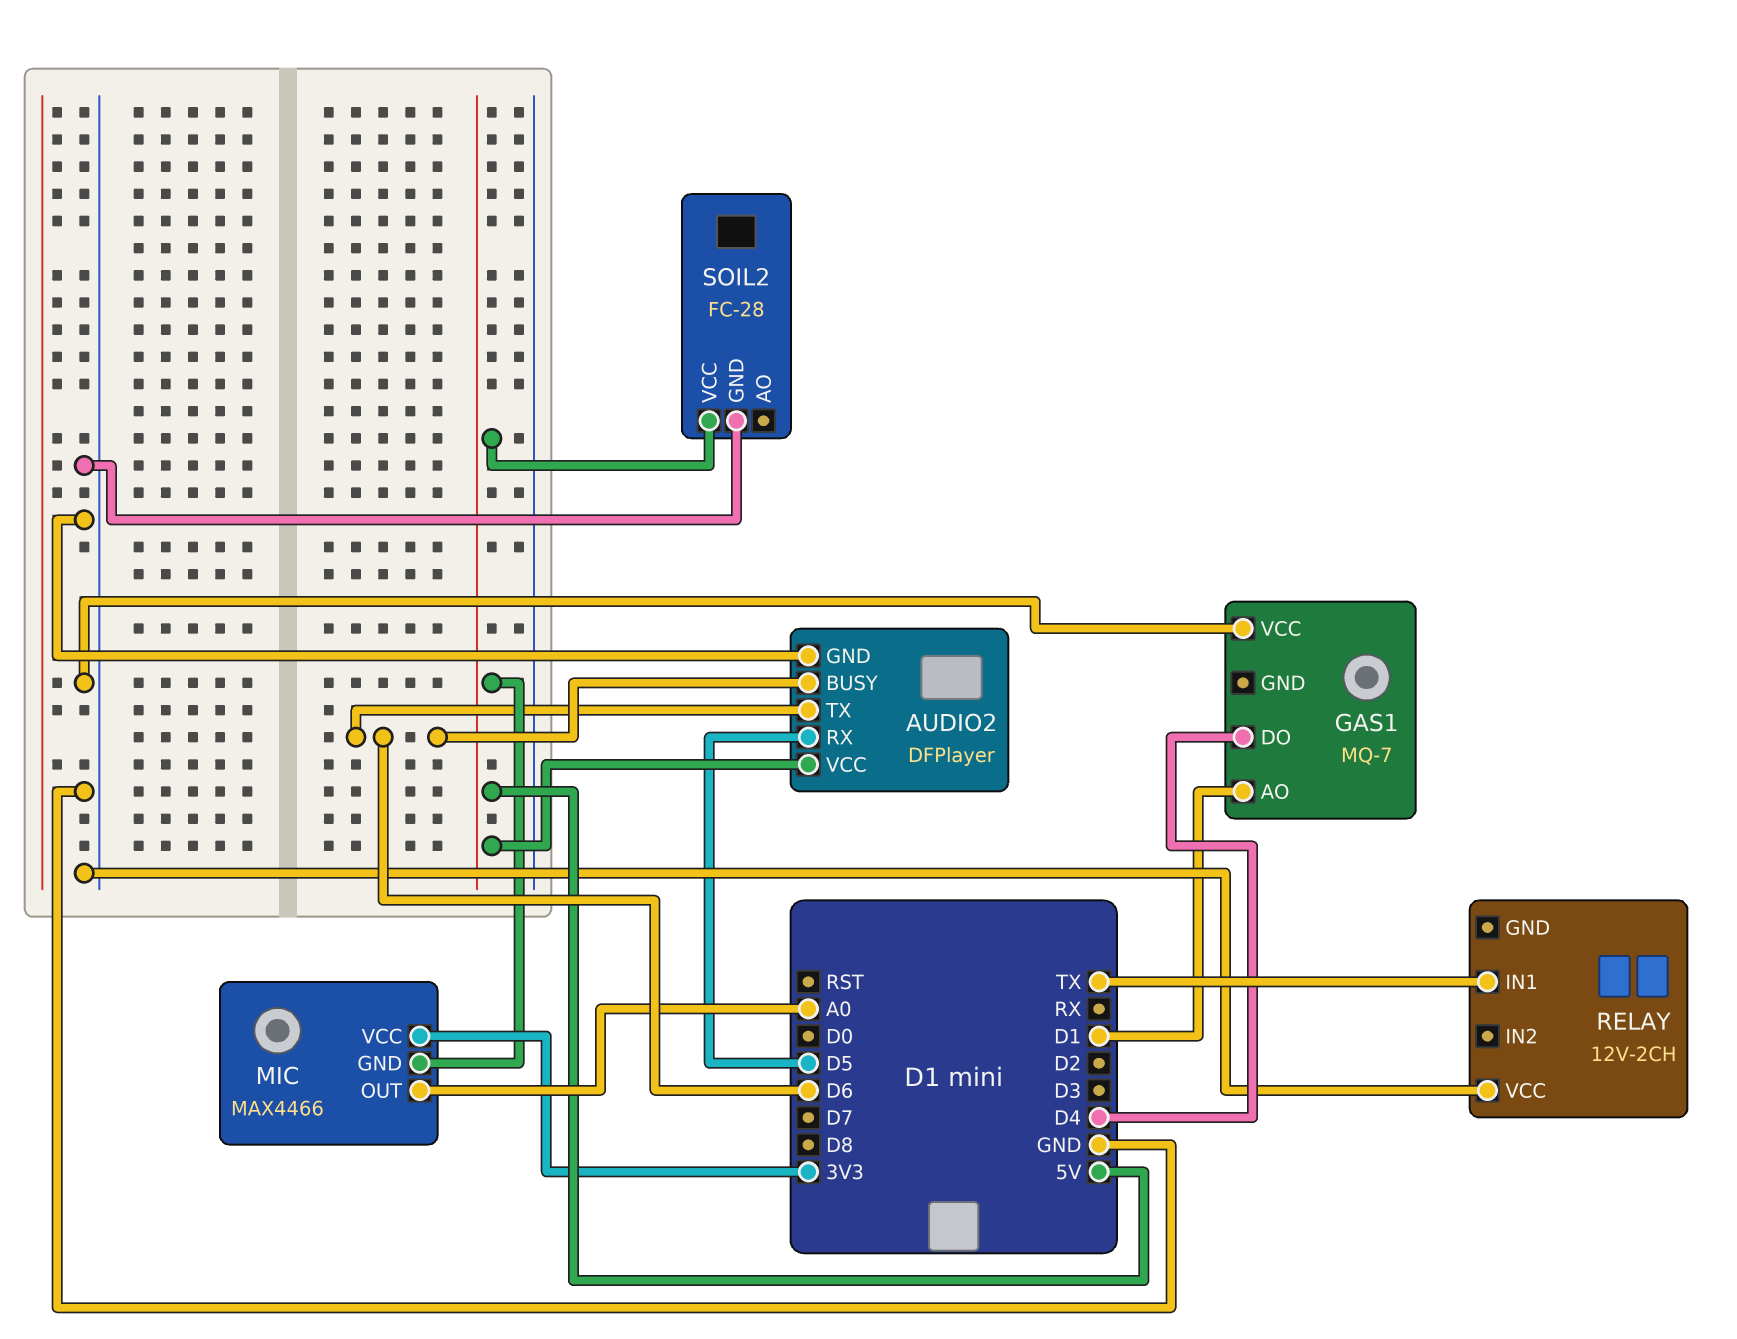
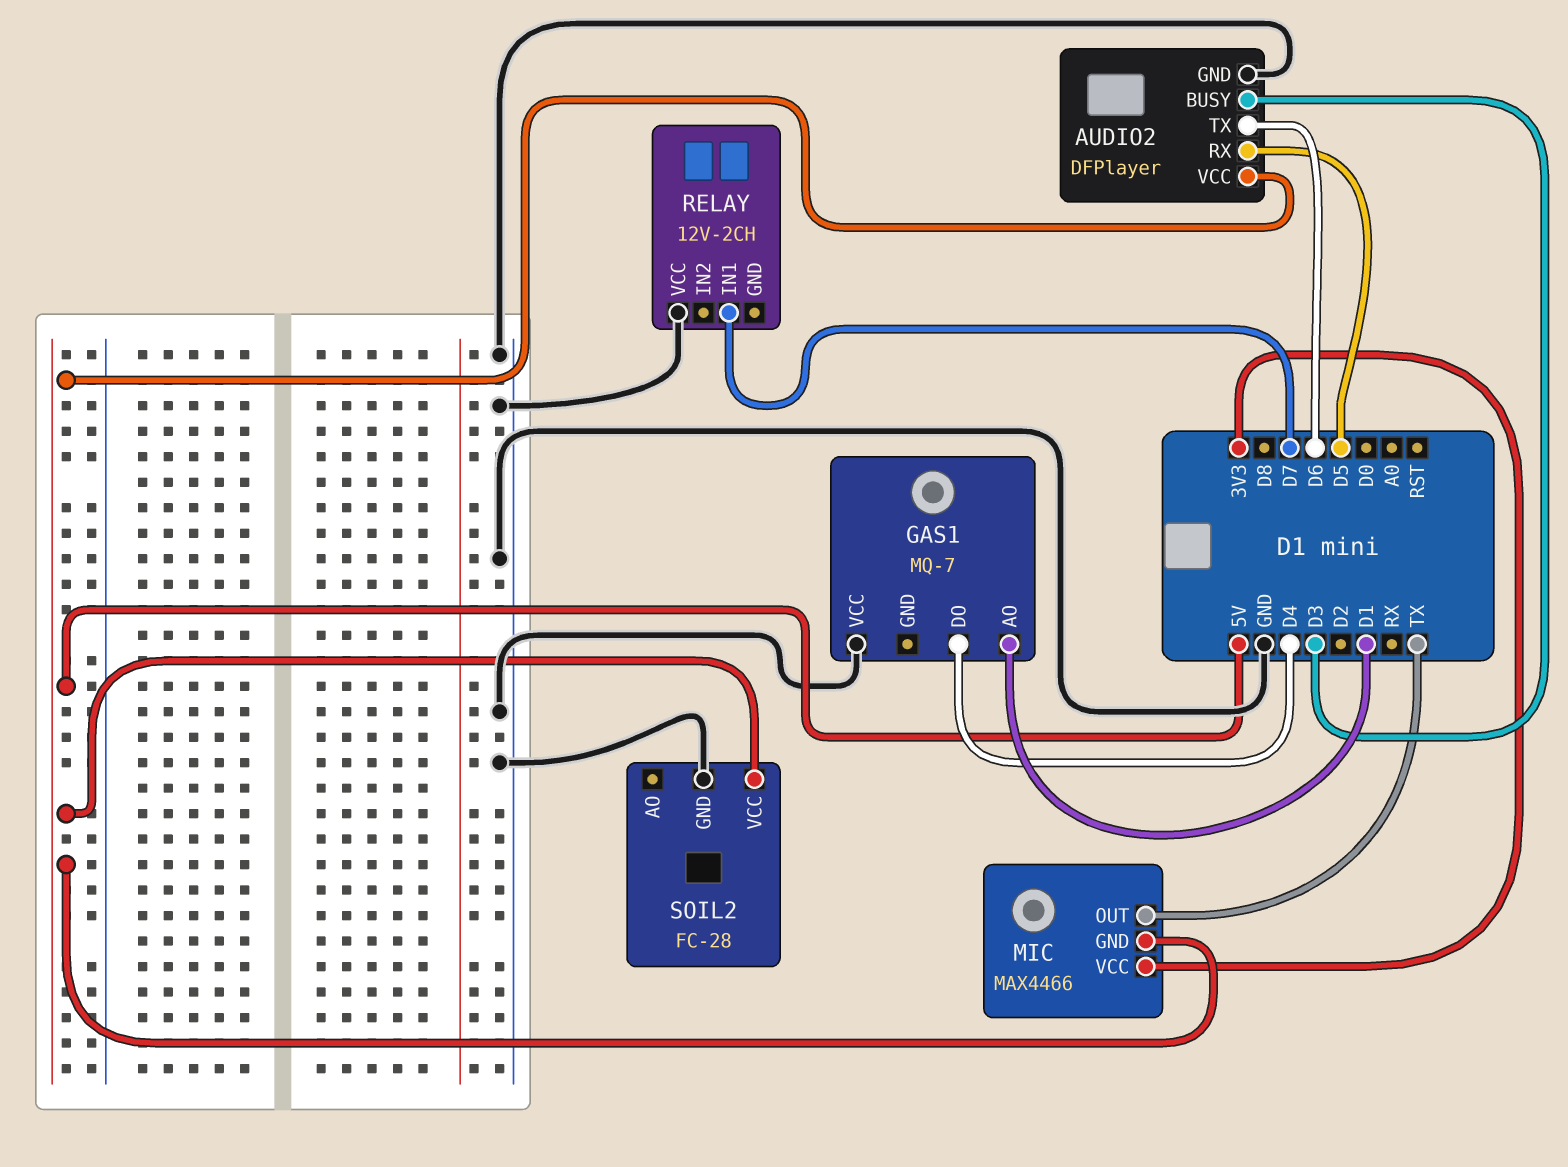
AUDIO2 pin BUSY: D6 -> D3
MIC pin OUT: A0 -> TX
RELAY pin IN1: TX -> D7

